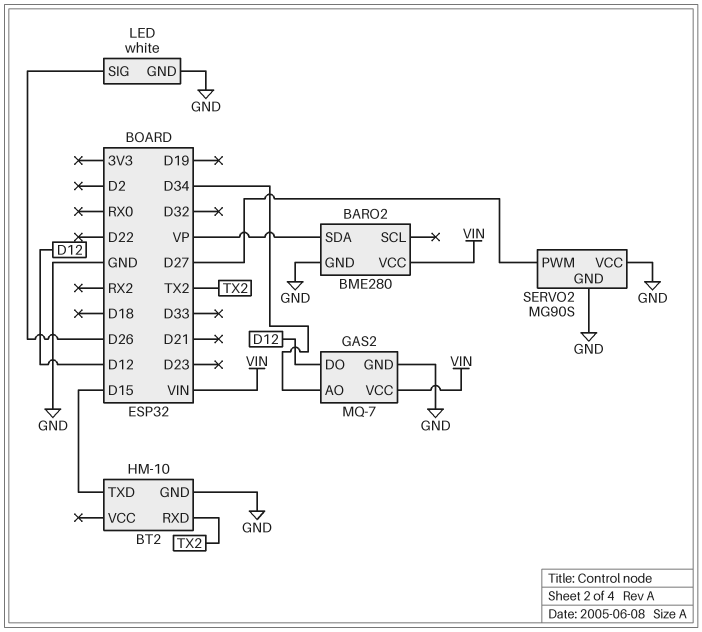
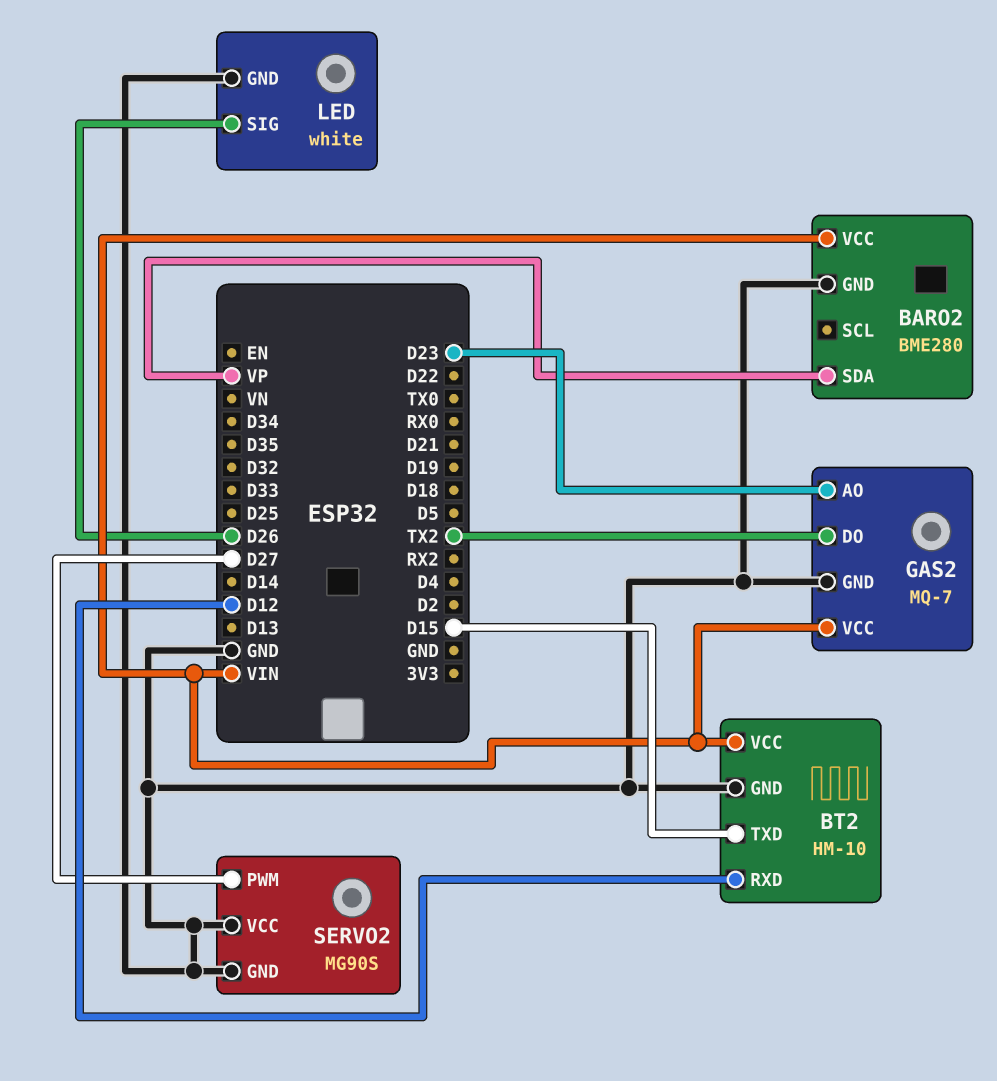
BT2 pin RXD: TX2 -> D12
BT2 pin VCC: none -> VIN
GAS2 pin AO: D34 -> D23
GAS2 pin DO: D12 -> TX2

